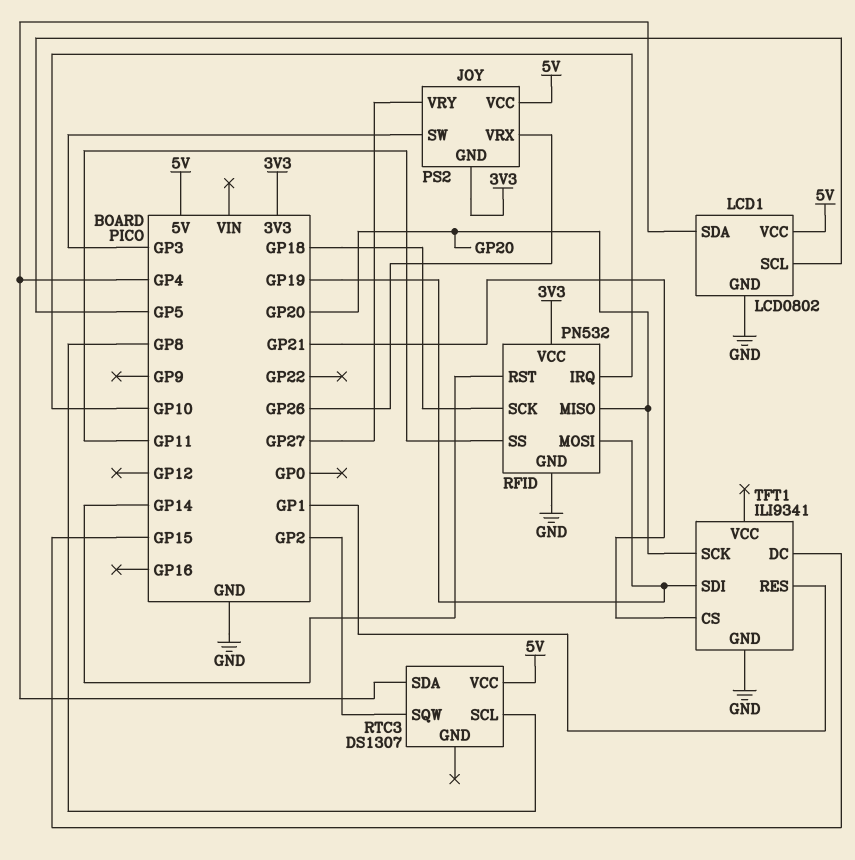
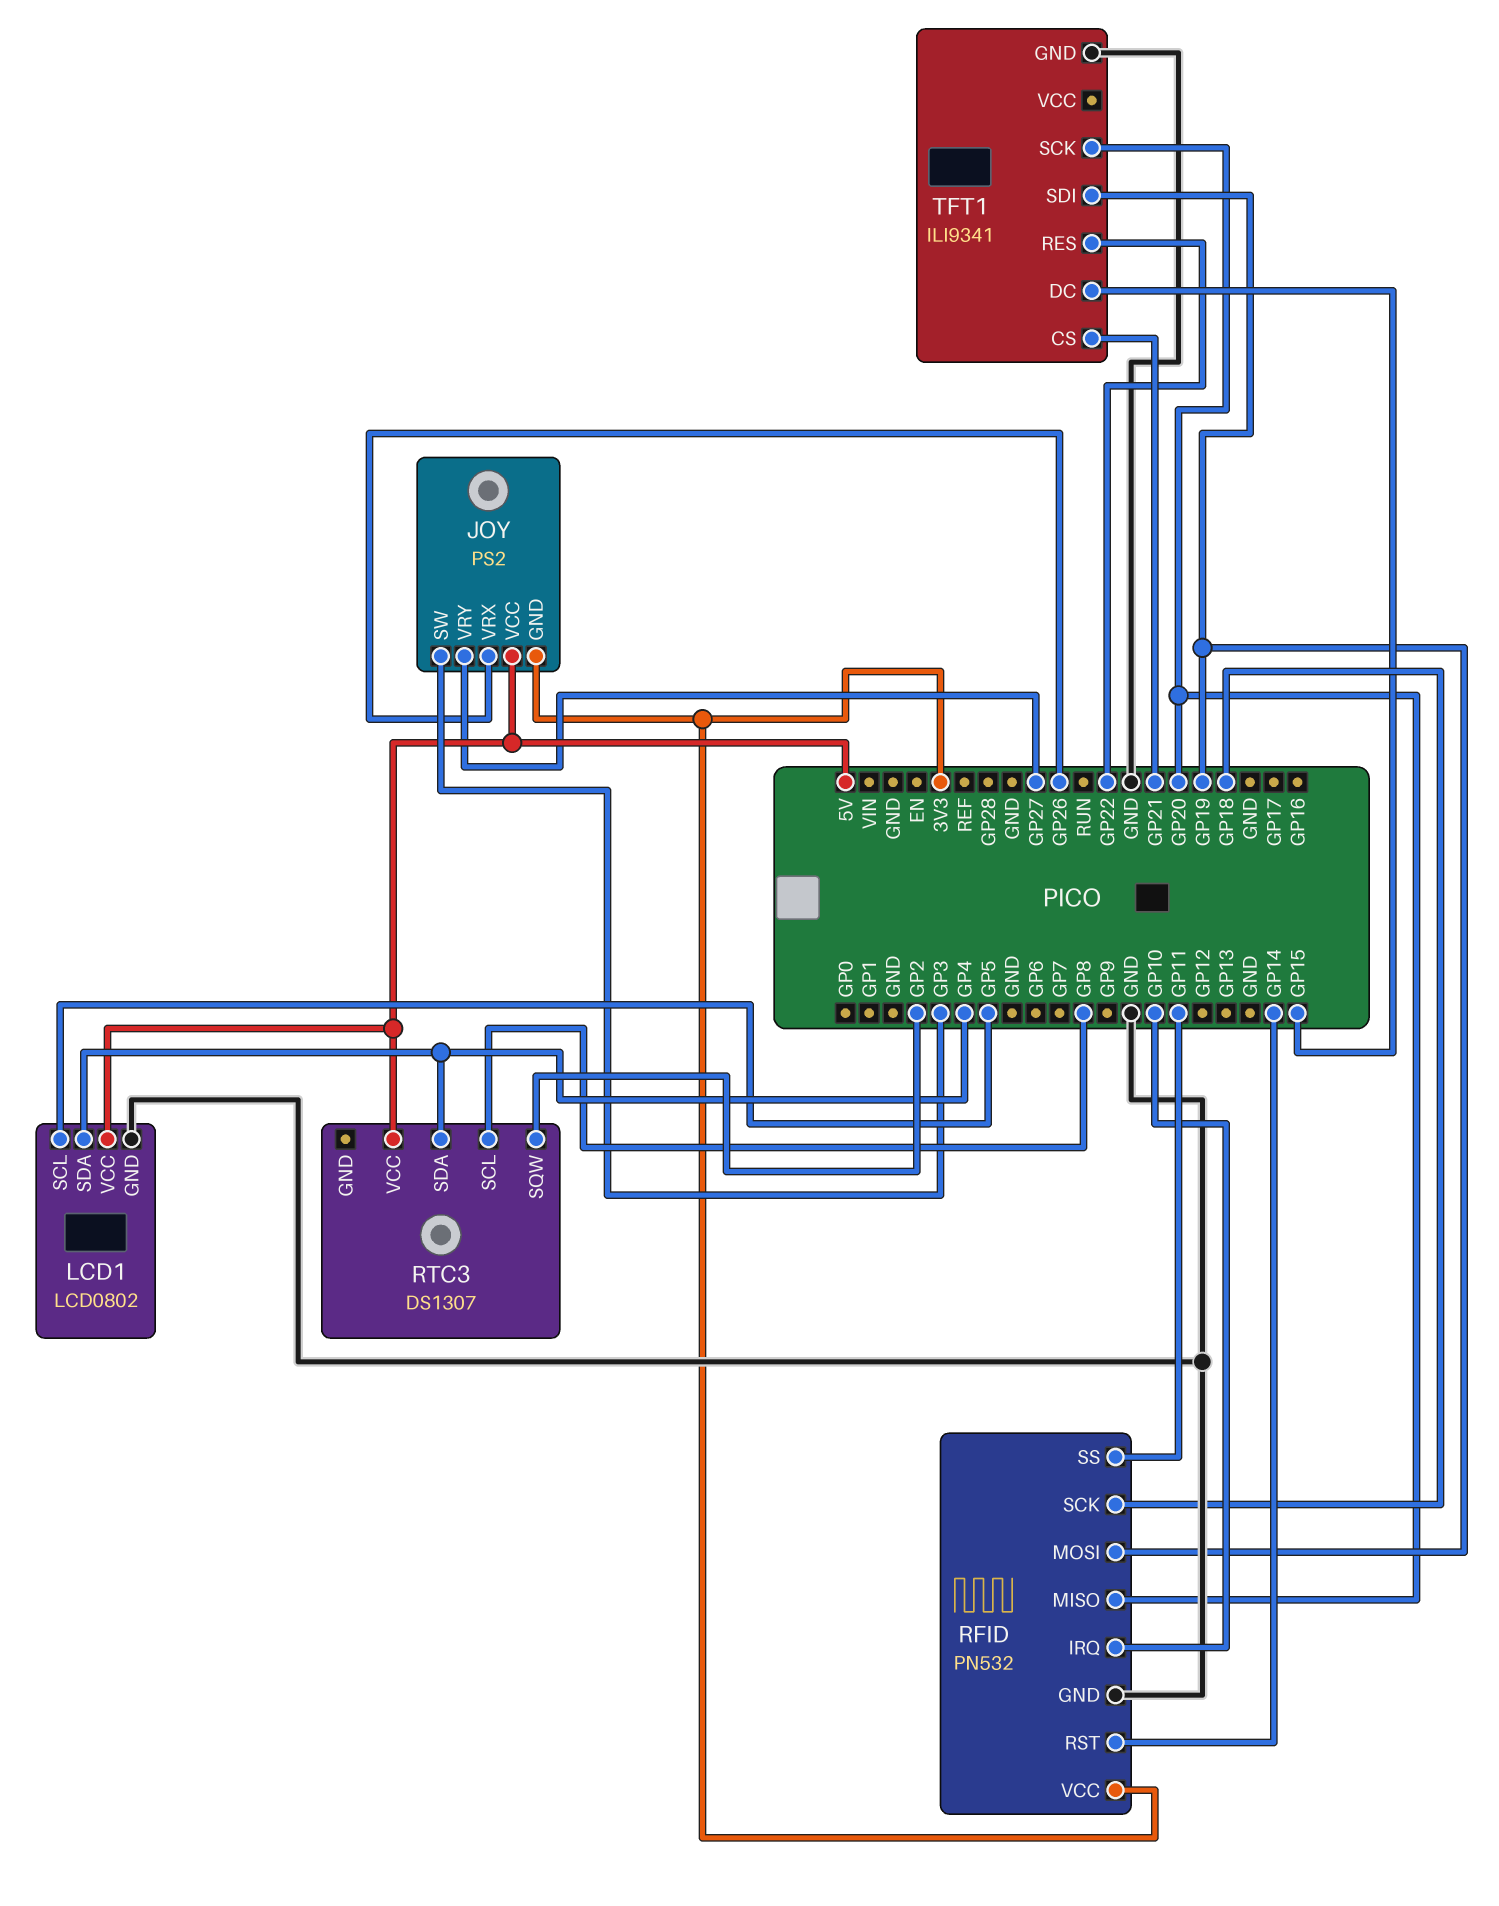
TFT1 pin RES: GP1 -> GP22

